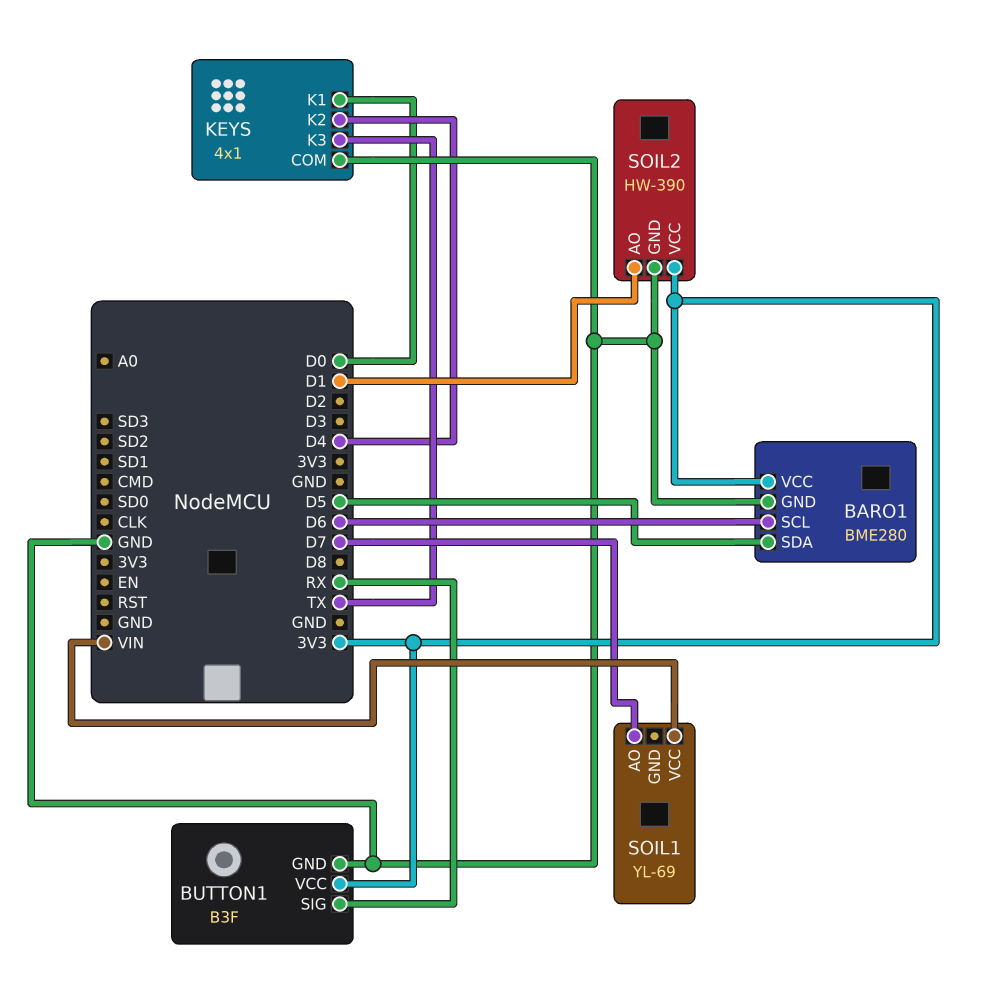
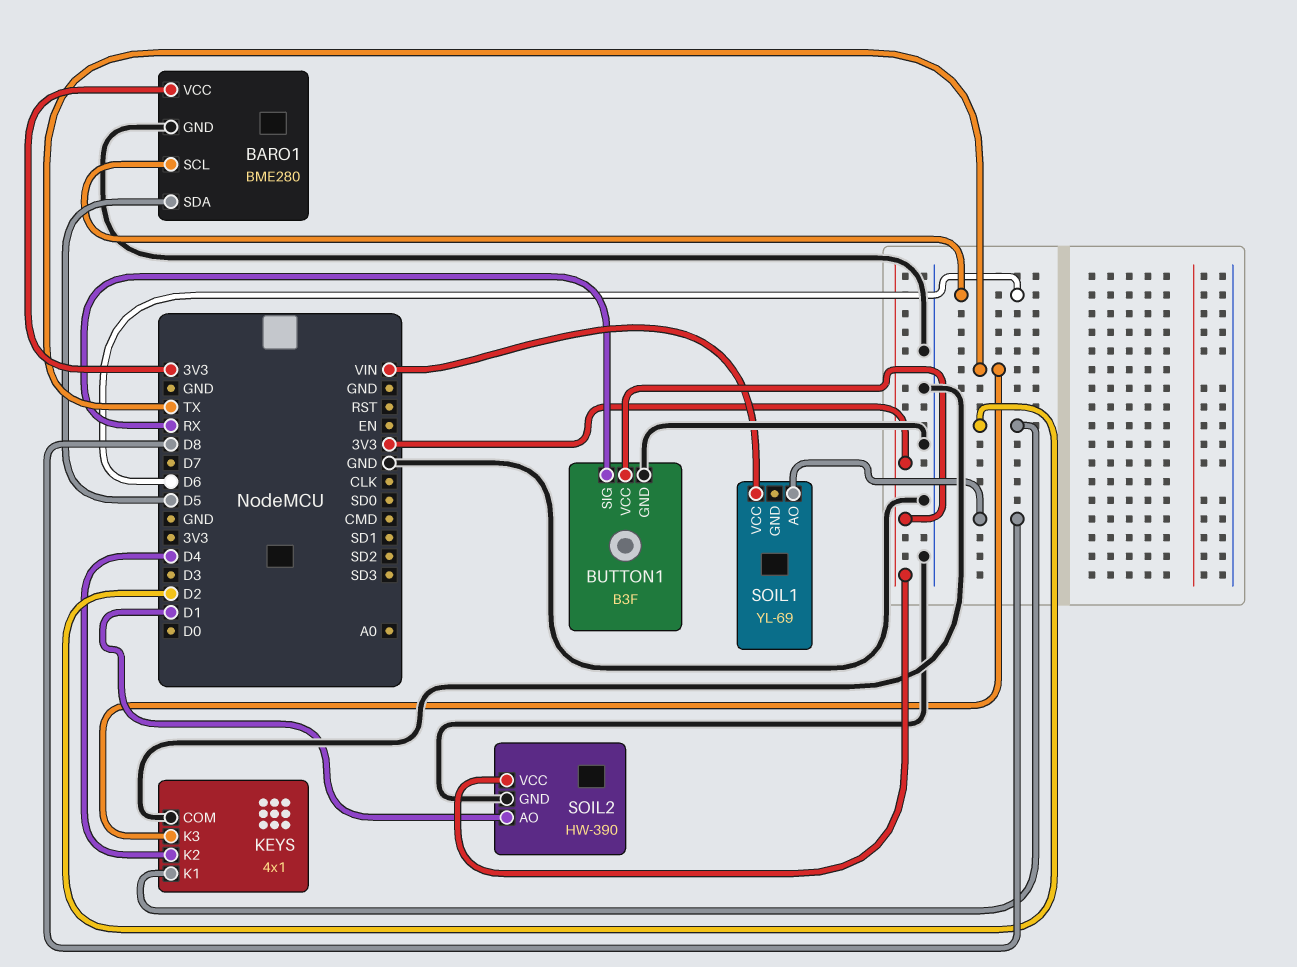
KEYS pin K1: D0 -> D2
SOIL1 pin AO: D7 -> D8

